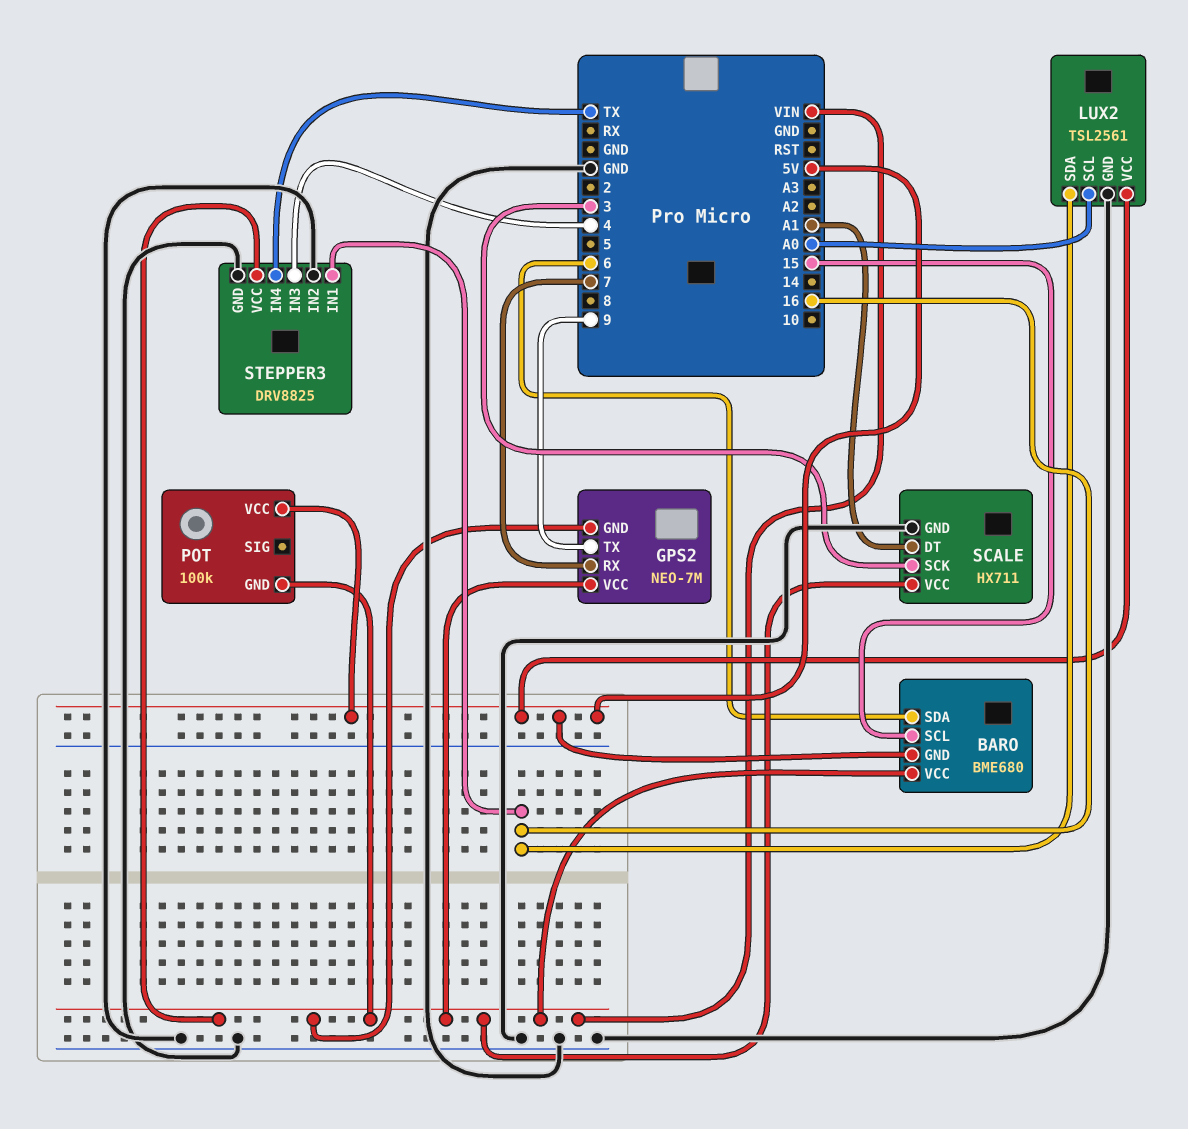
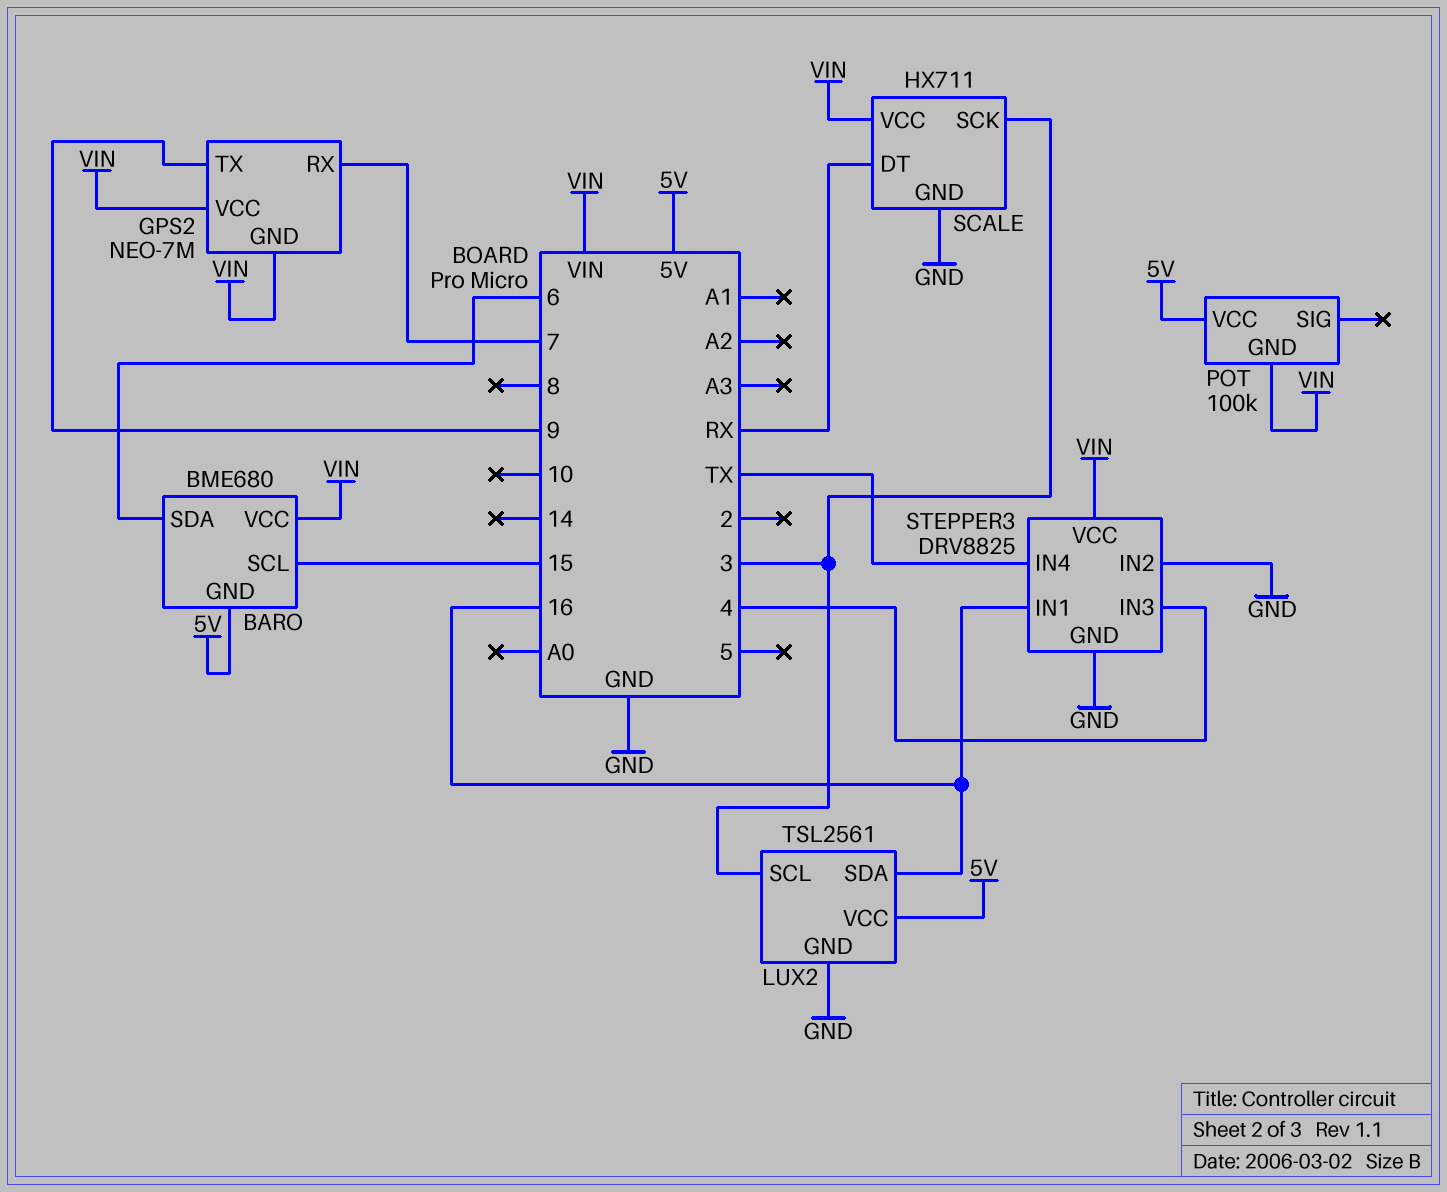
LUX2 pin SCL: A0 -> 3
SCALE pin DT: A1 -> RX

